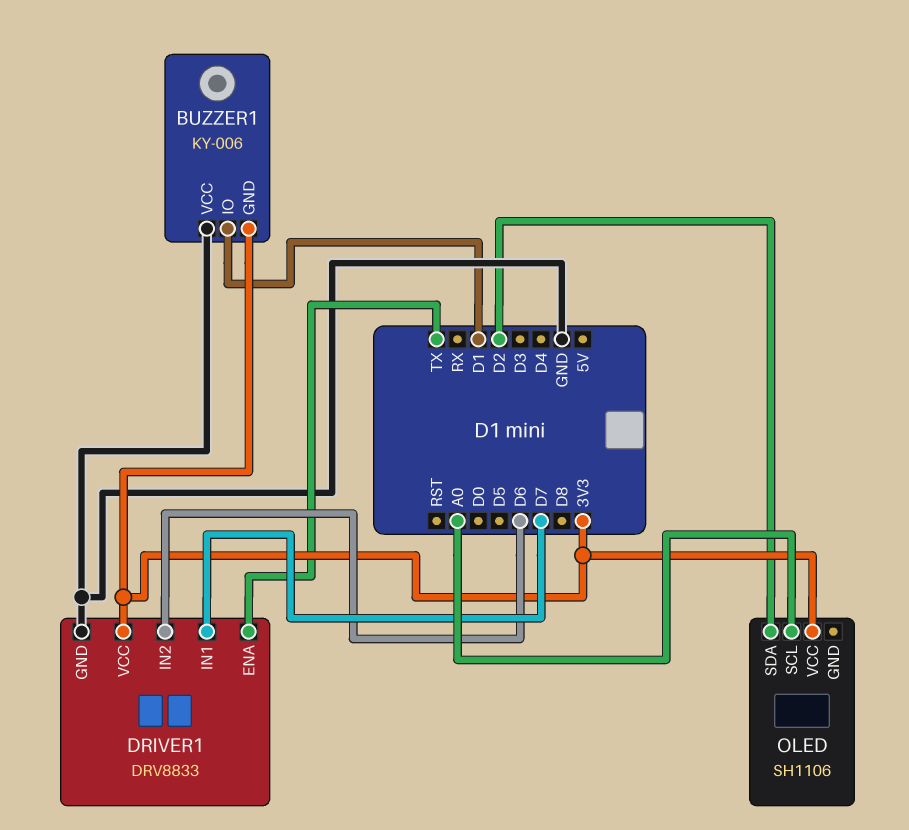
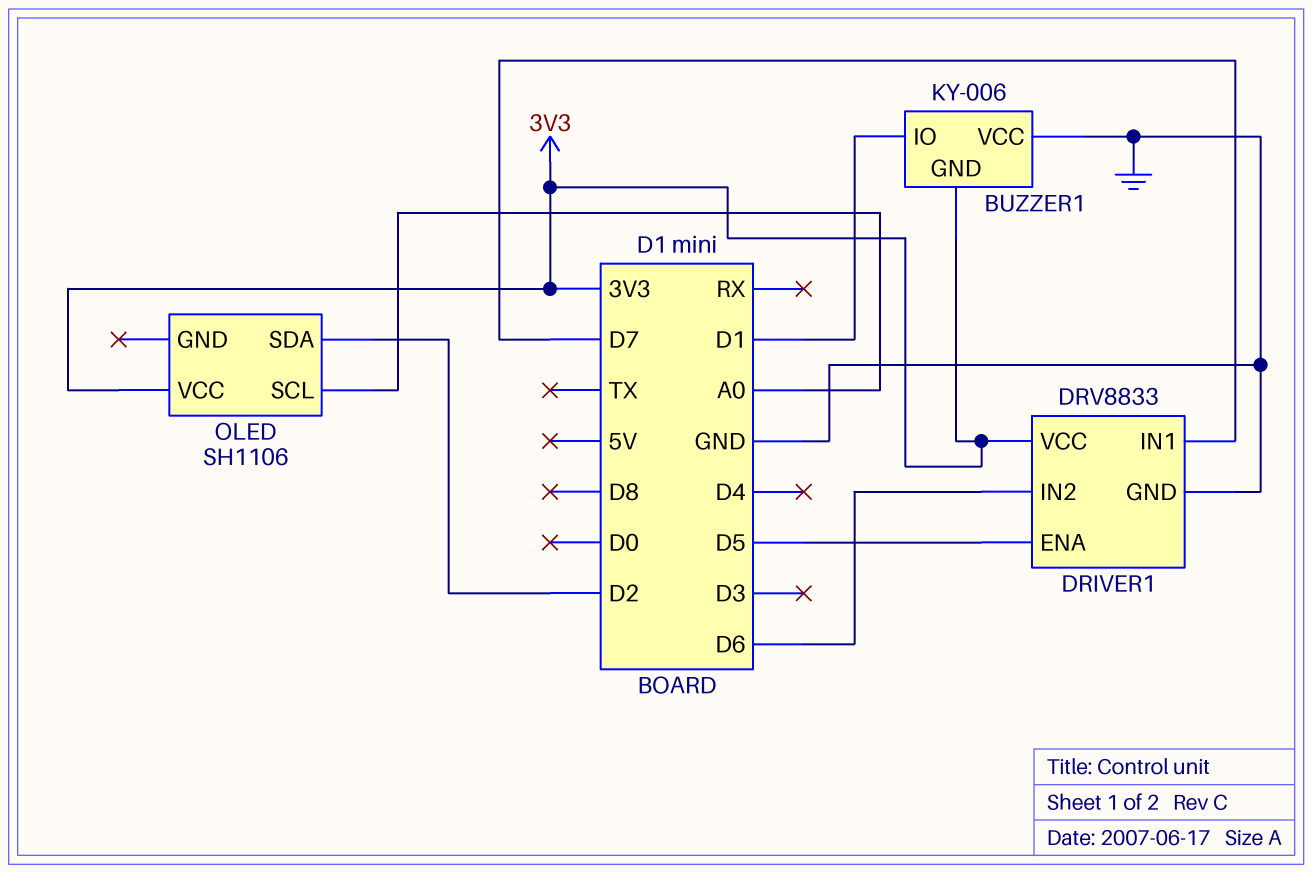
DRIVER1 pin ENA: TX -> D5

